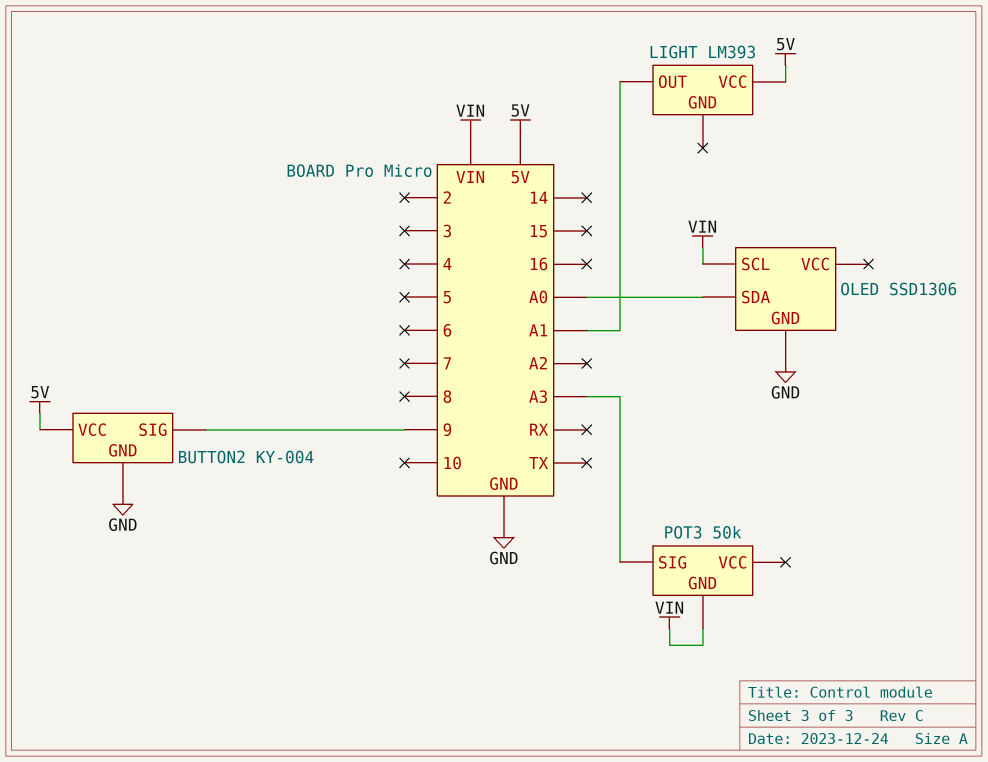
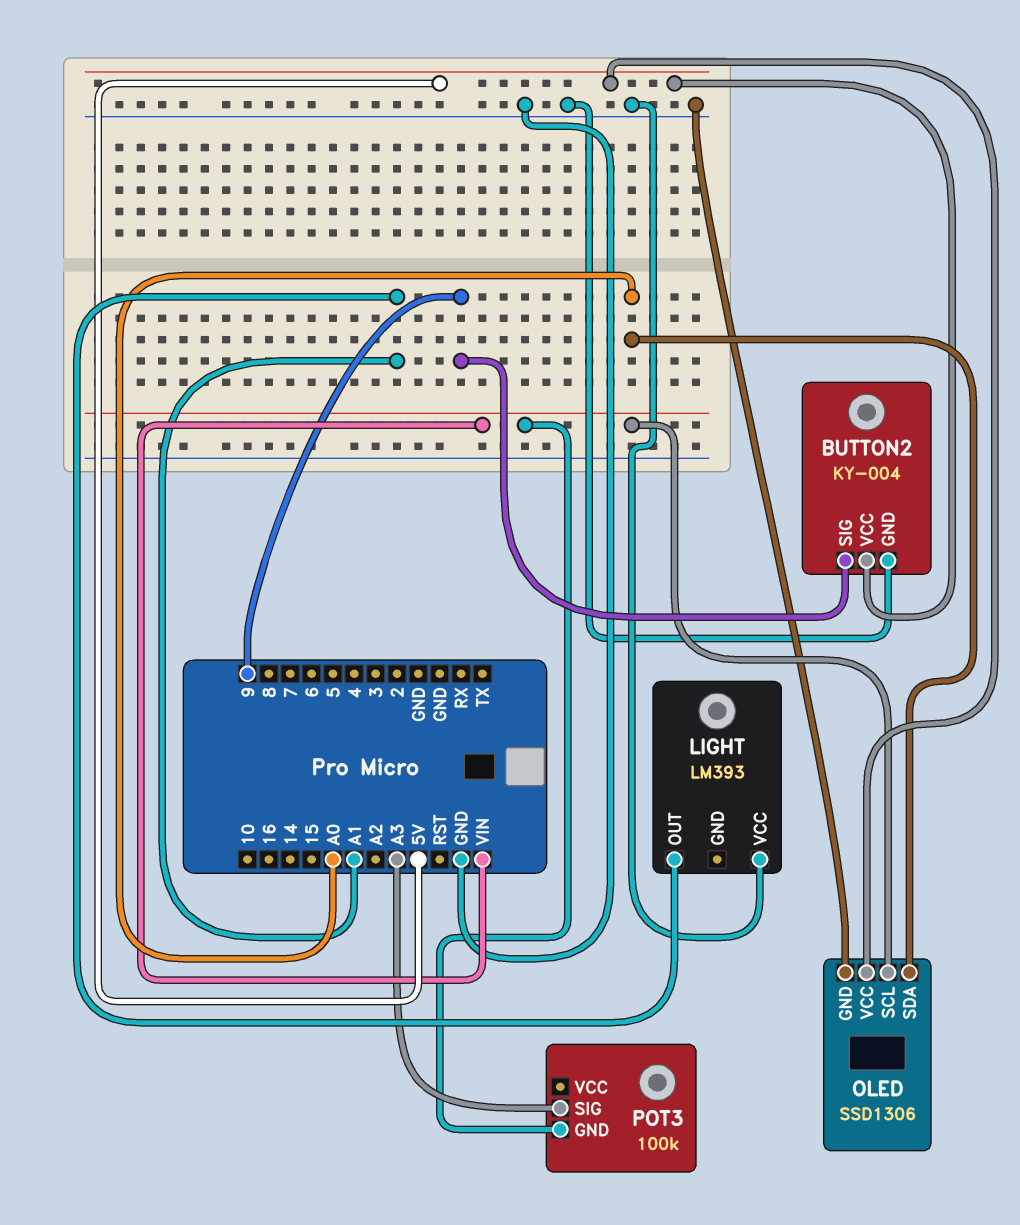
LIGHT pin VCC: 5V -> GND
OLED pin VCC: none -> 5V
POT3: 50k -> 100k

